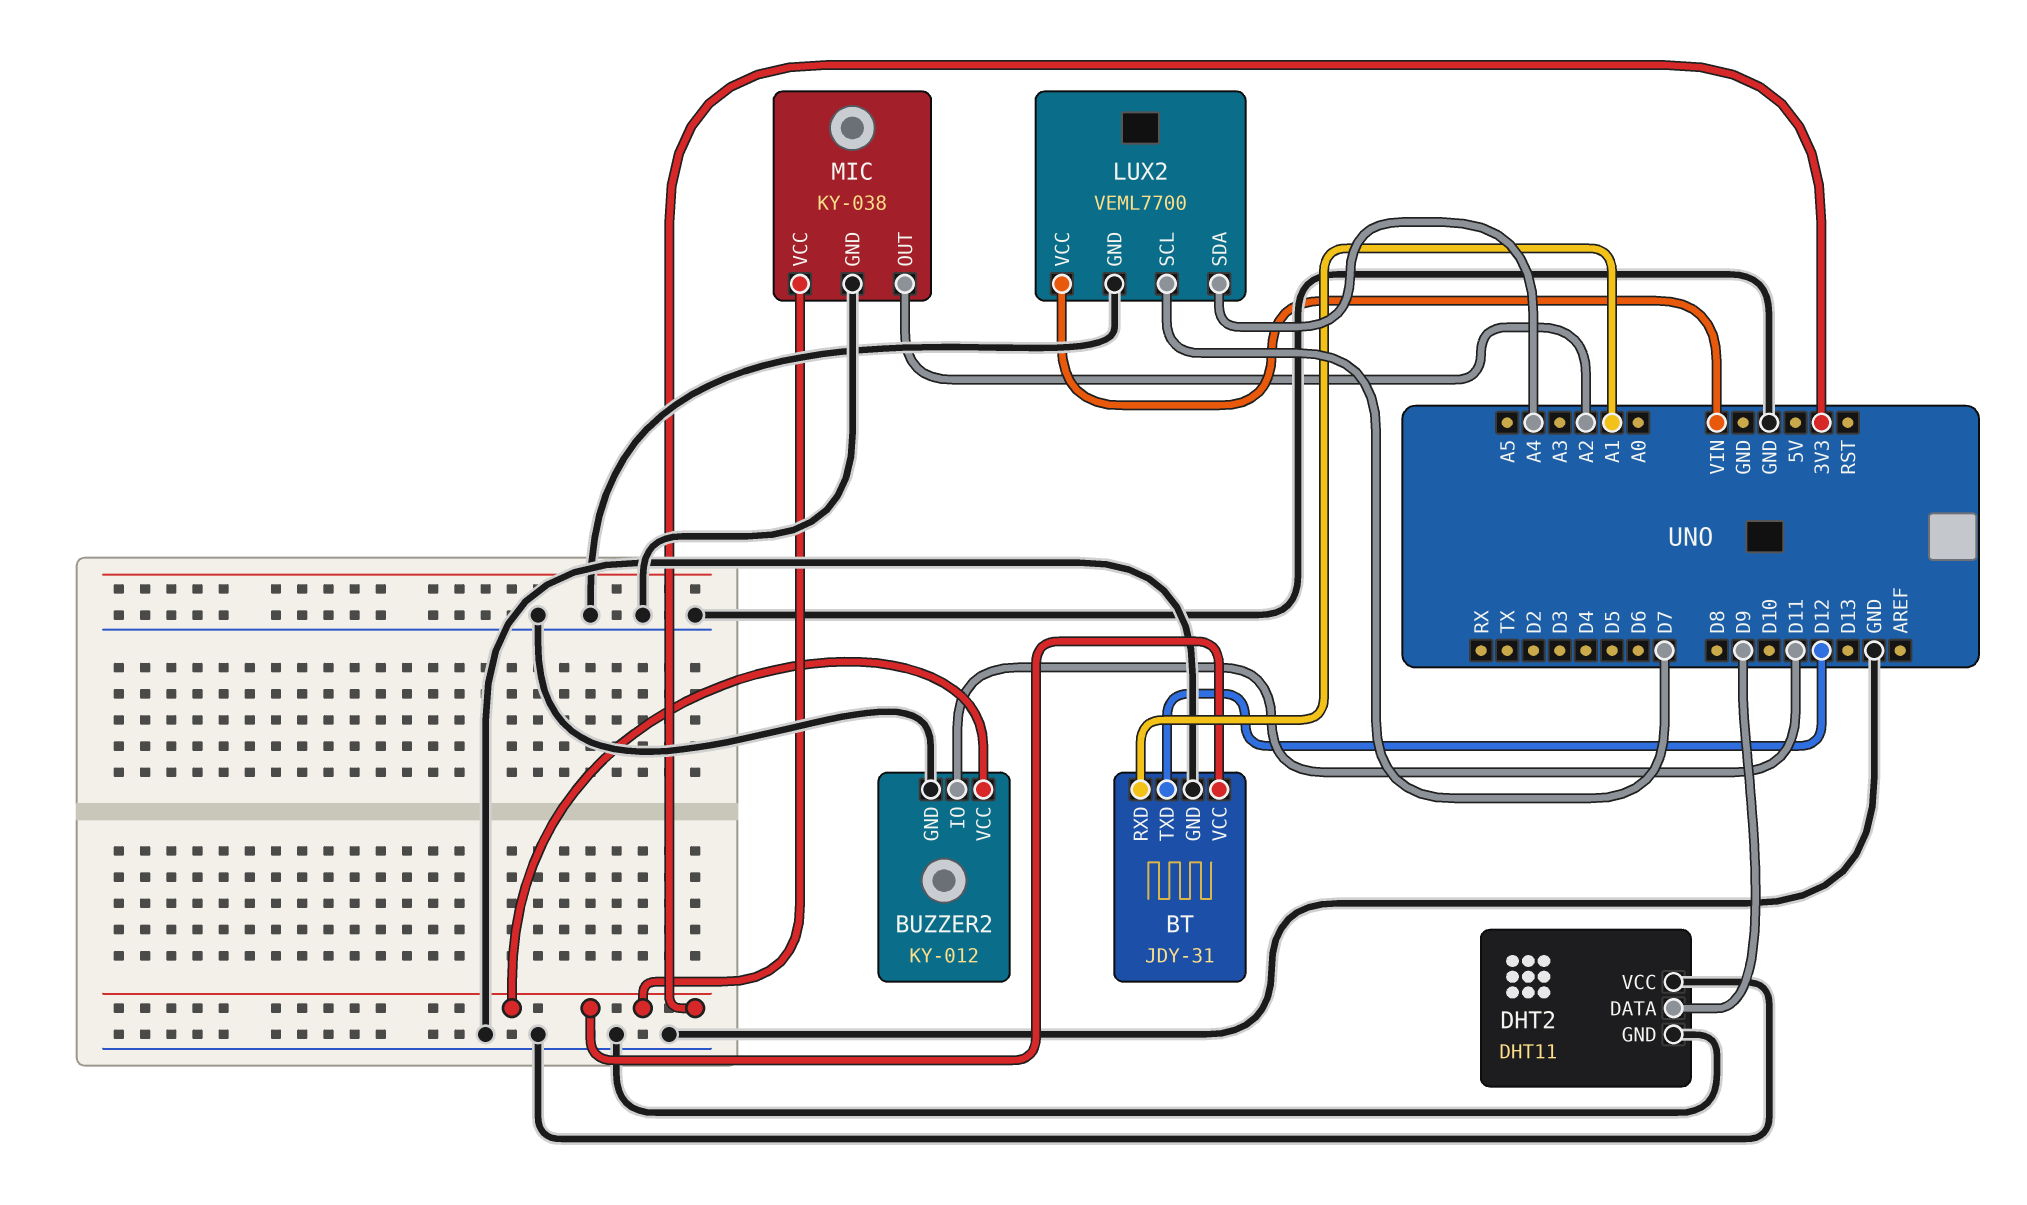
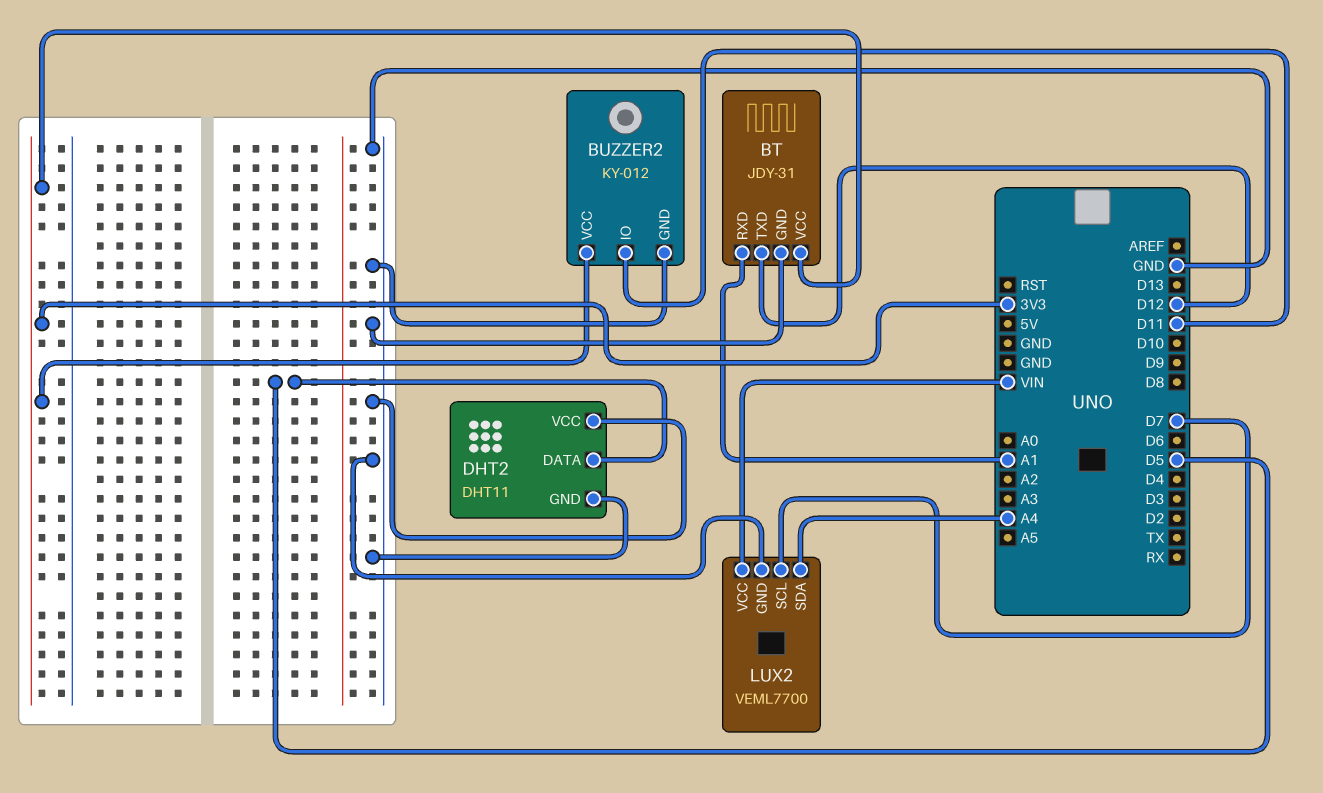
DHT2 pin DATA: D9 -> D5
MIC: KY-038 -> none
MIC pin GND: GND -> none
MIC pin OUT: A2 -> none
MIC pin VCC: 3V3 -> none

